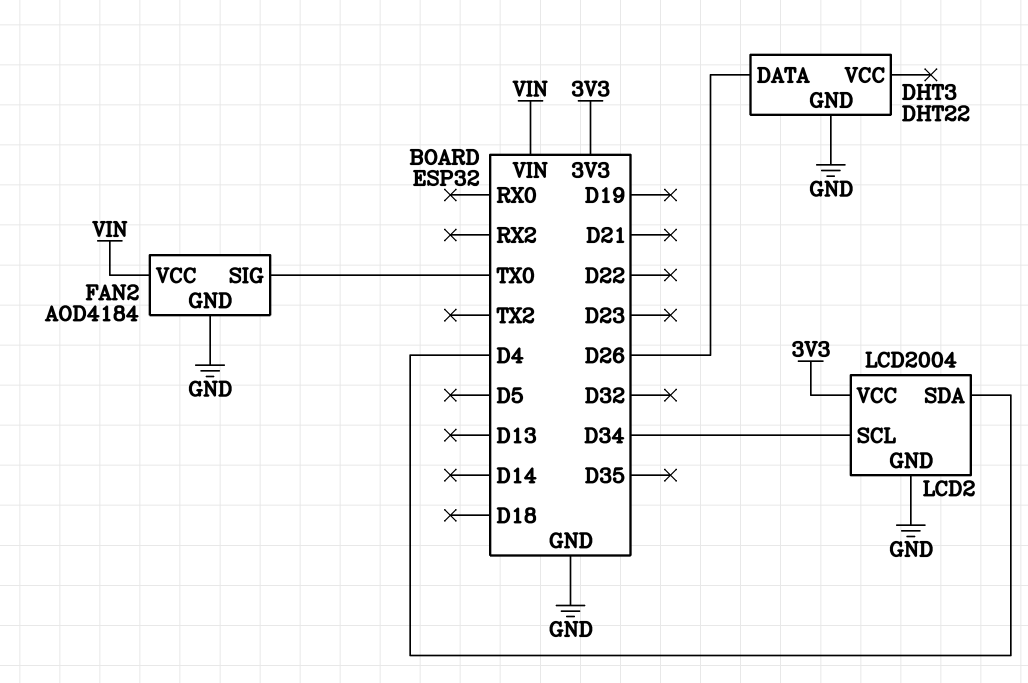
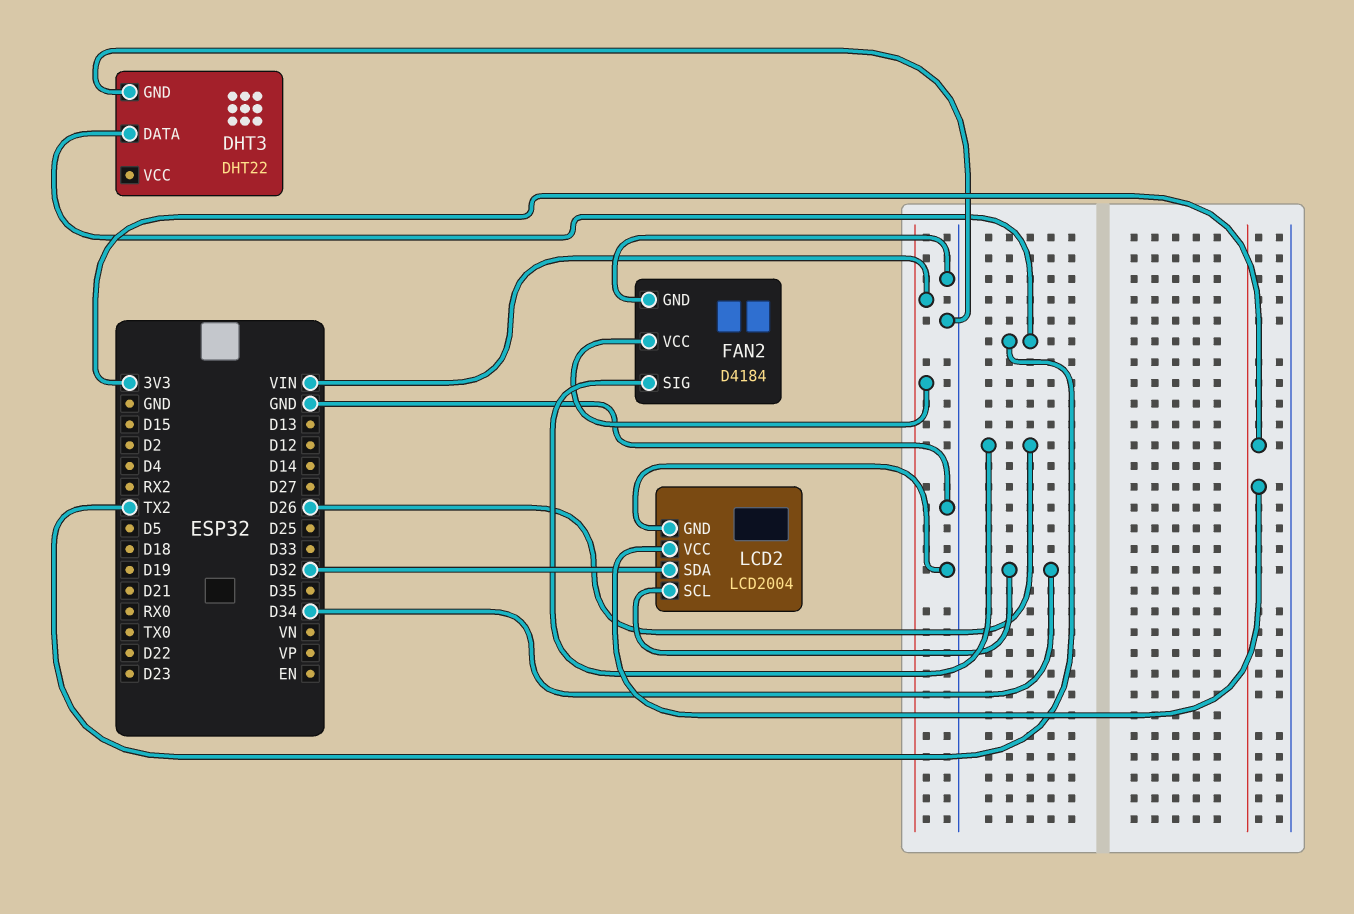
DHT3 pin DATA: D26 -> TX2
FAN2: AOD4184 -> D4184
FAN2 pin SIG: TX0 -> D26
LCD2 pin SDA: D4 -> D32

